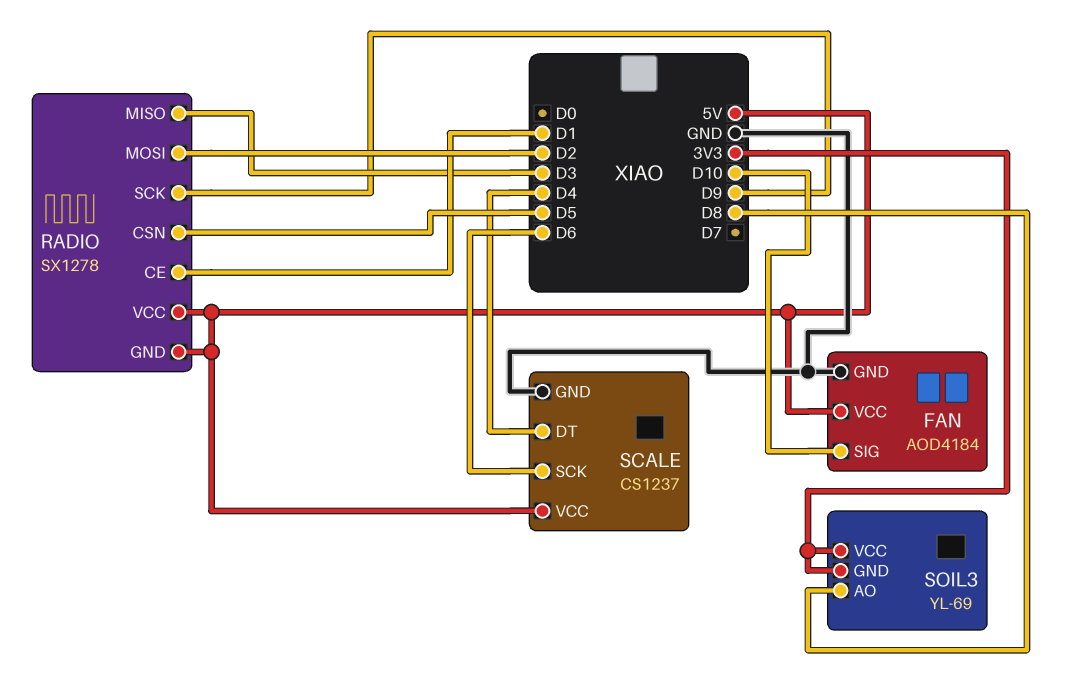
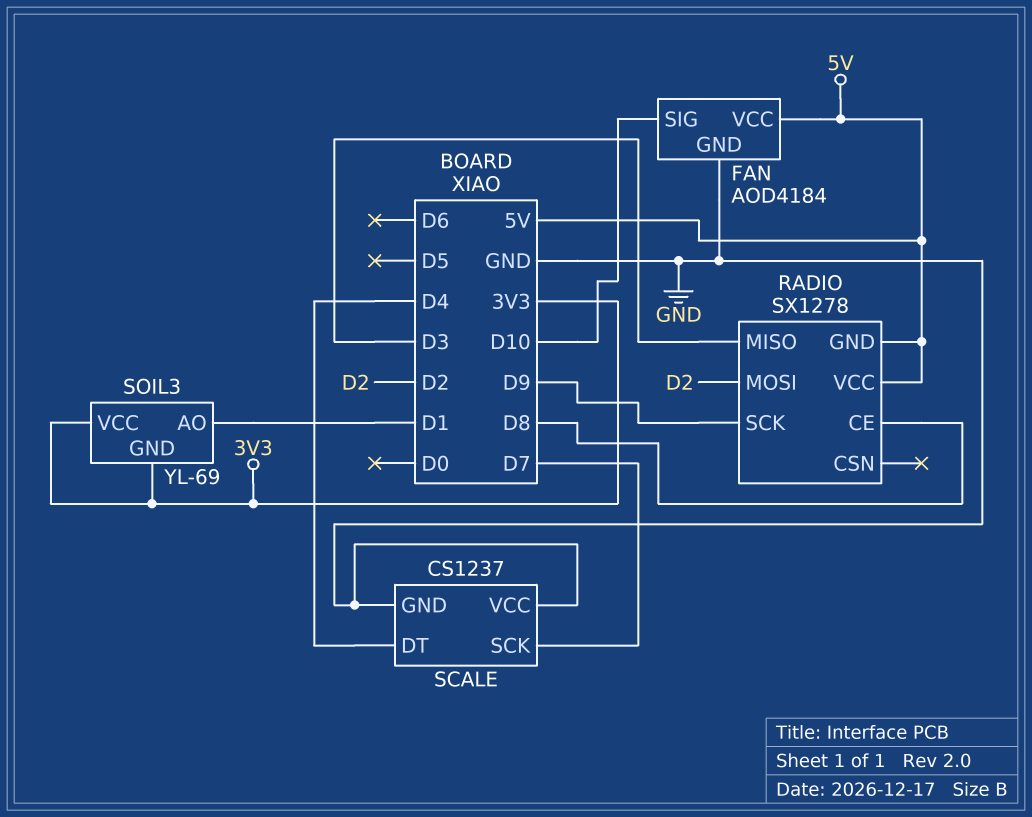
RADIO pin CE: D1 -> D8
RADIO pin CSN: D5 -> none
SCALE pin SCK: D6 -> D7
SCALE pin VCC: 5V -> GND
SOIL3 pin AO: D8 -> D1

